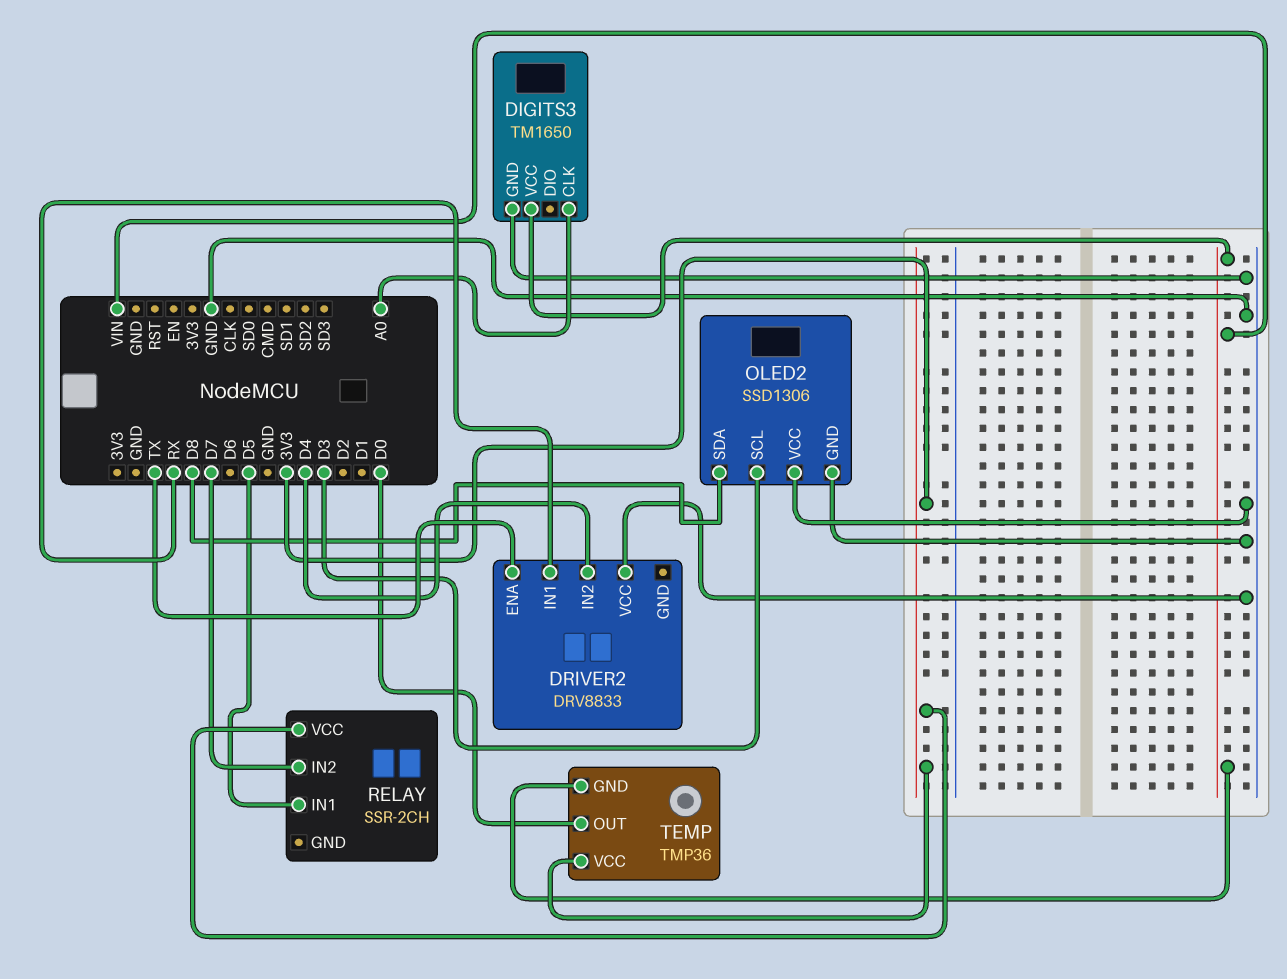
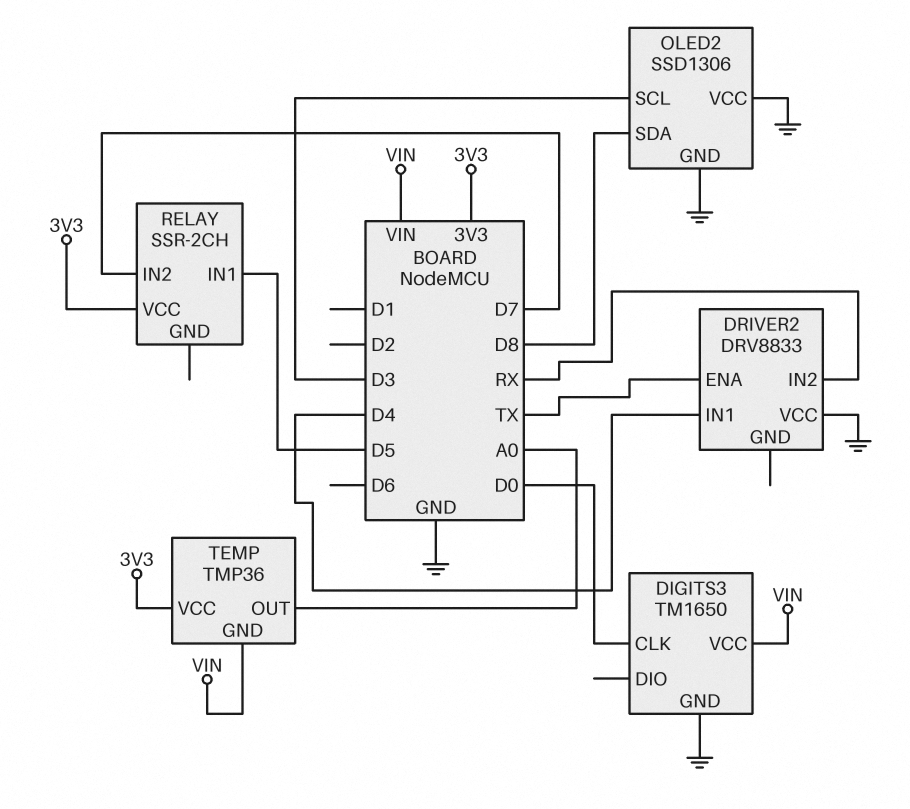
DIGITS3 pin CLK: A0 -> D0
DRIVER2 pin IN1: RX -> D4
DRIVER2 pin IN2: D4 -> RX
TEMP pin OUT: D0 -> A0

